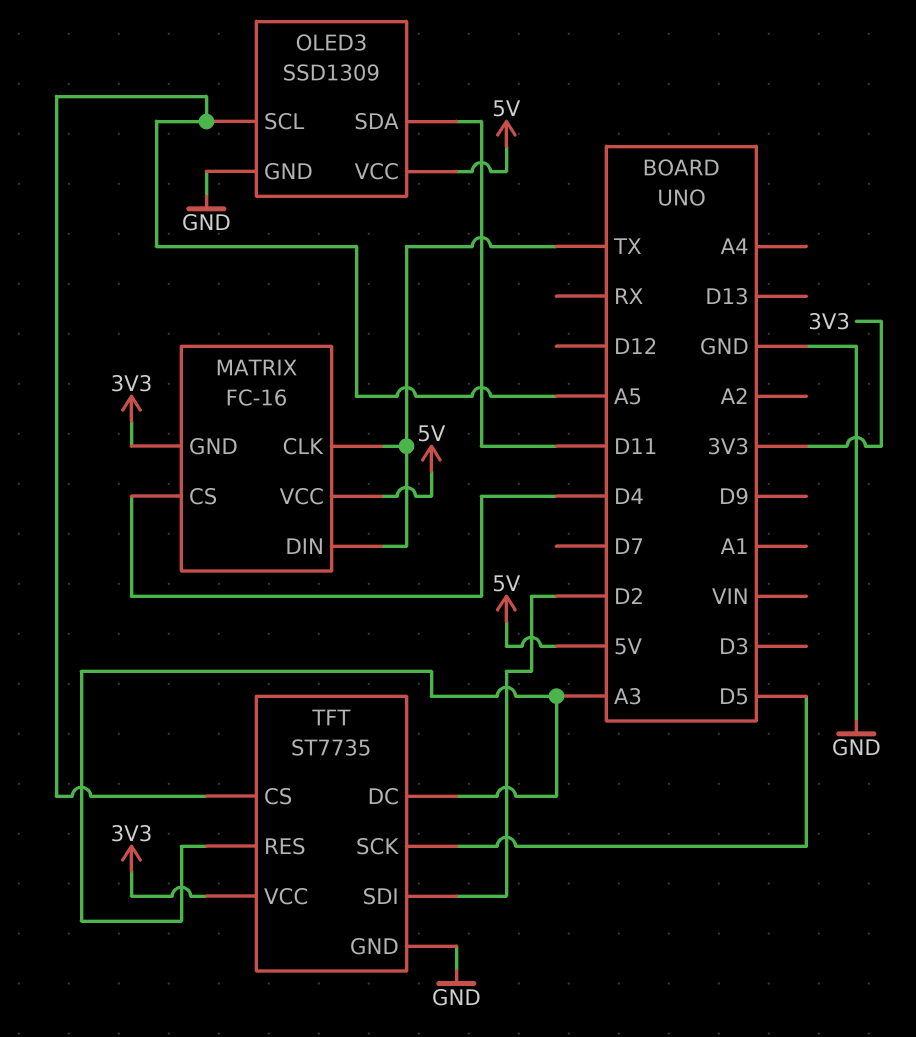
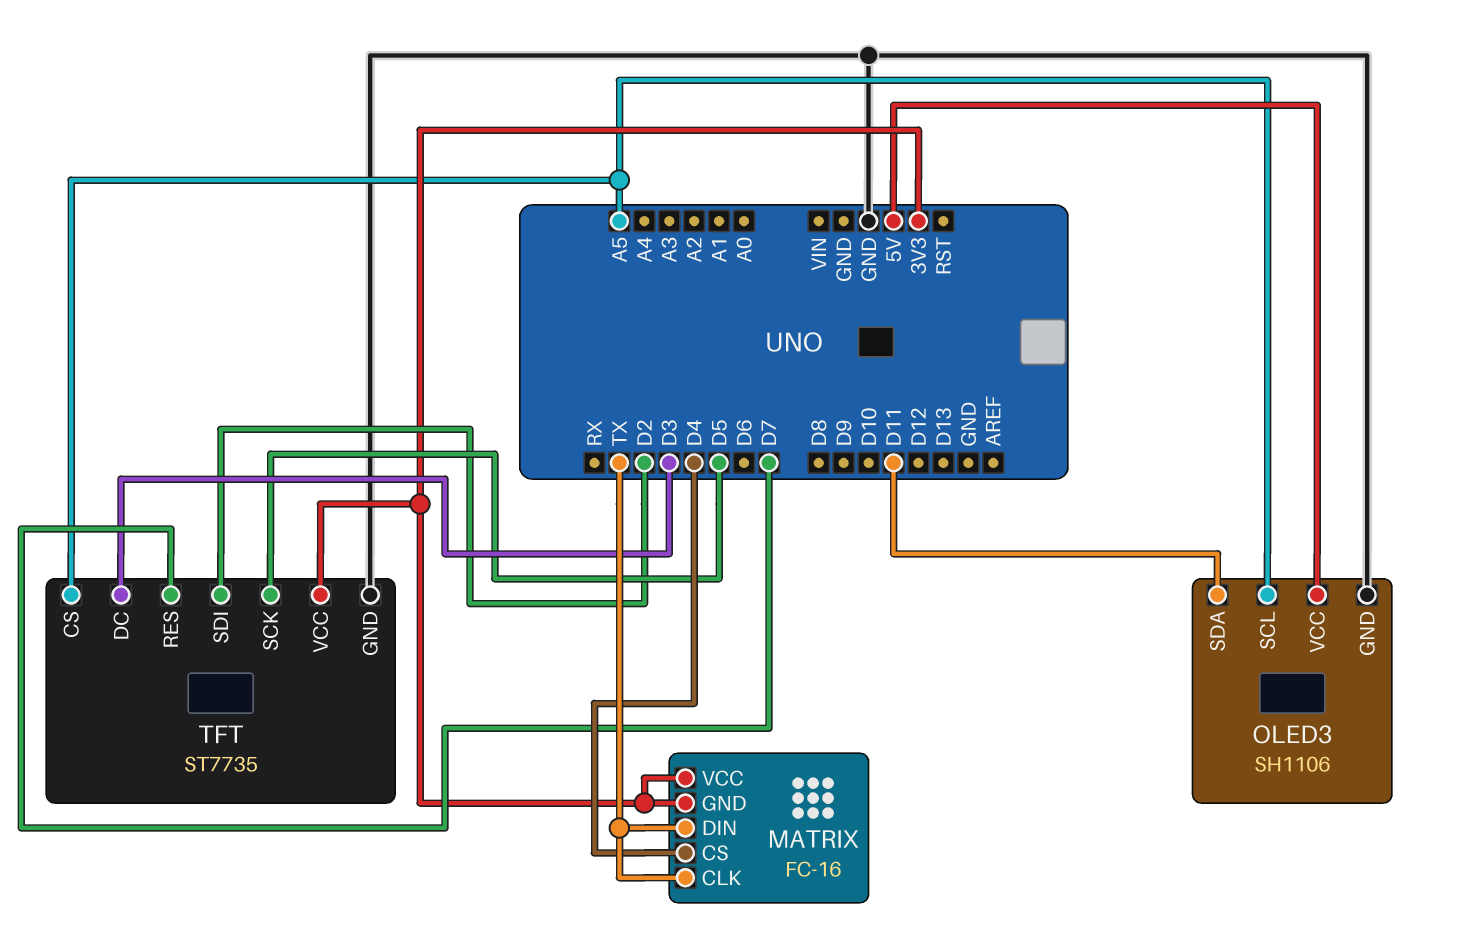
MATRIX pin VCC: 5V -> 3V3
OLED3: SSD1309 -> SH1106
TFT pin DC: A3 -> D3
TFT pin RES: A3 -> D7

